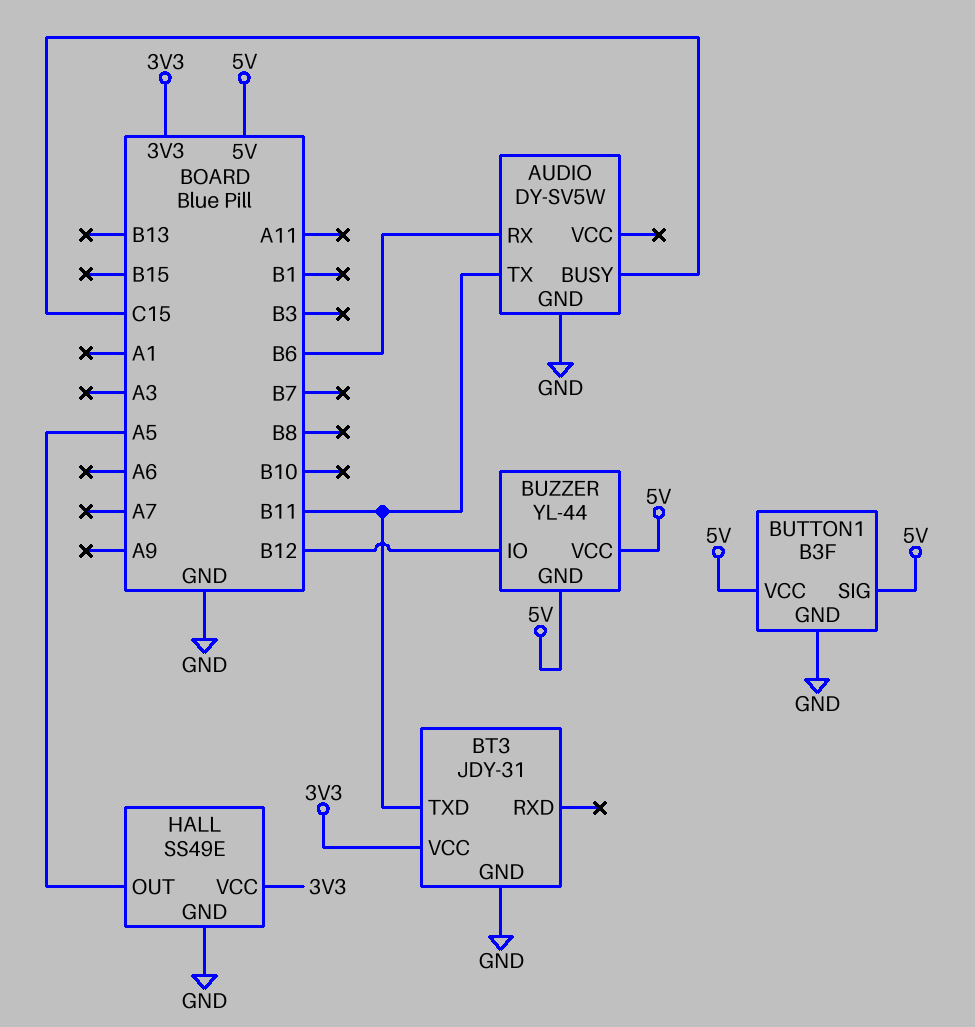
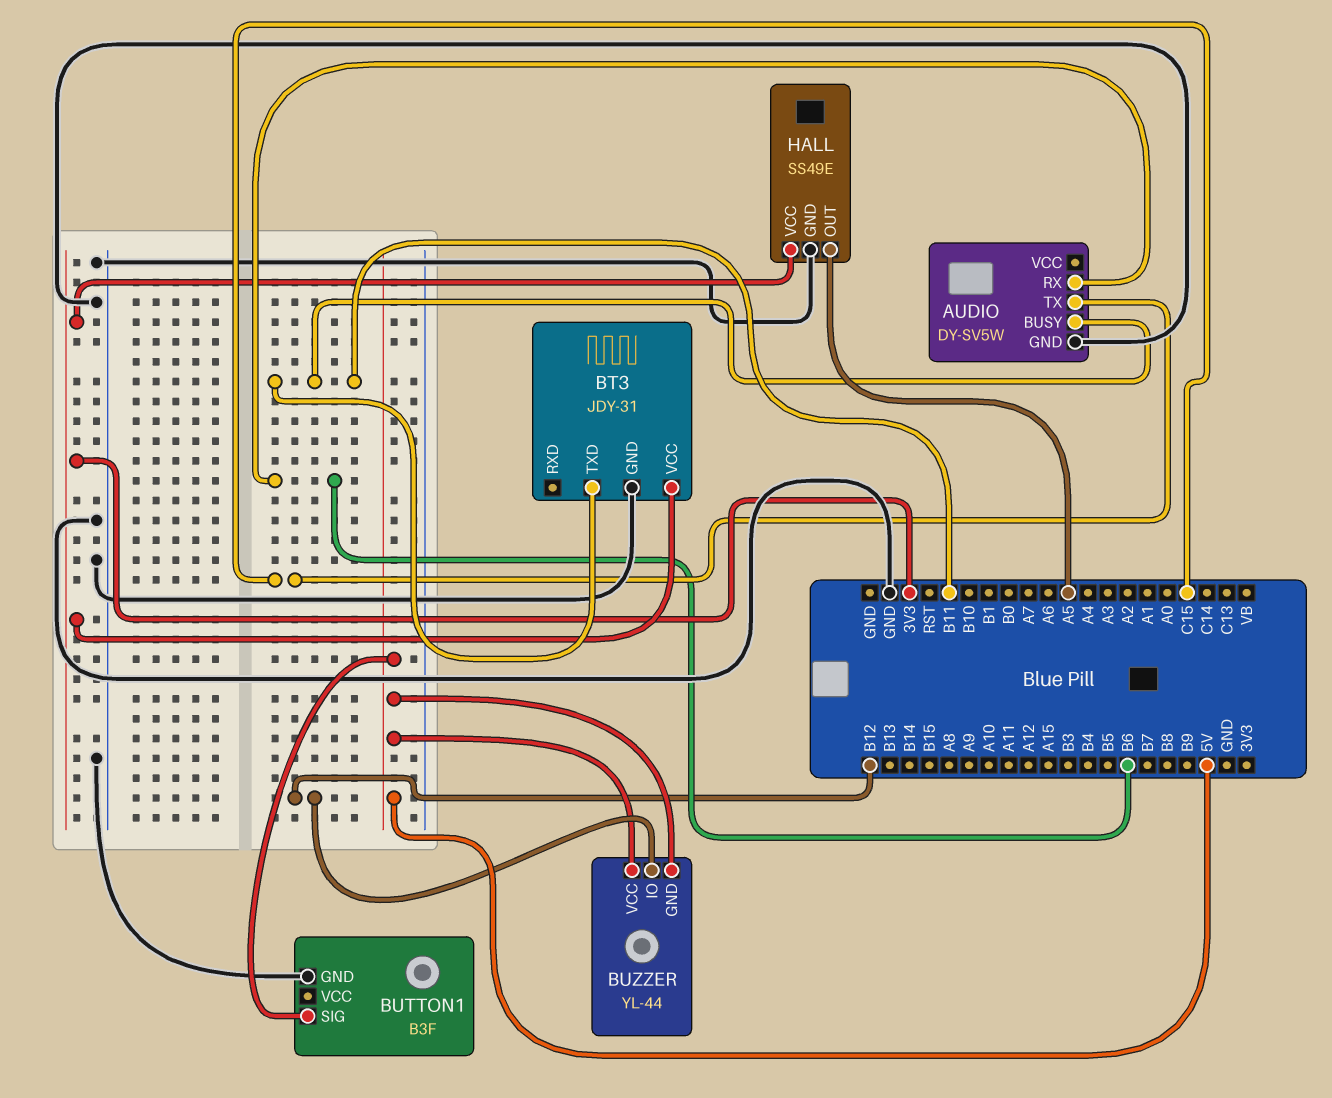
AUDIO pin BUSY: C15 -> B11
AUDIO pin TX: B11 -> C15
BUTTON1 pin VCC: 5V -> none

